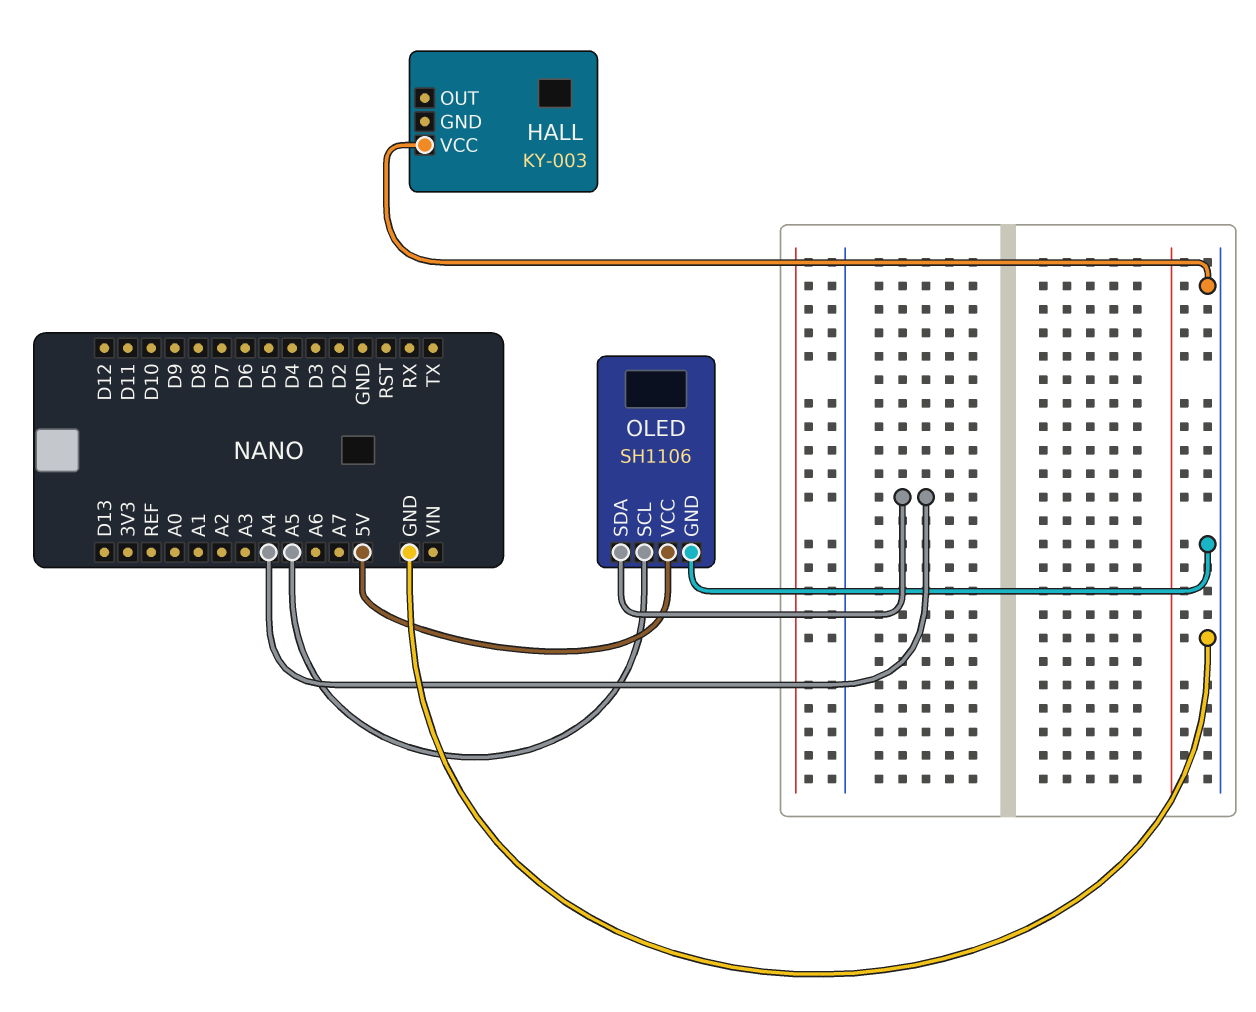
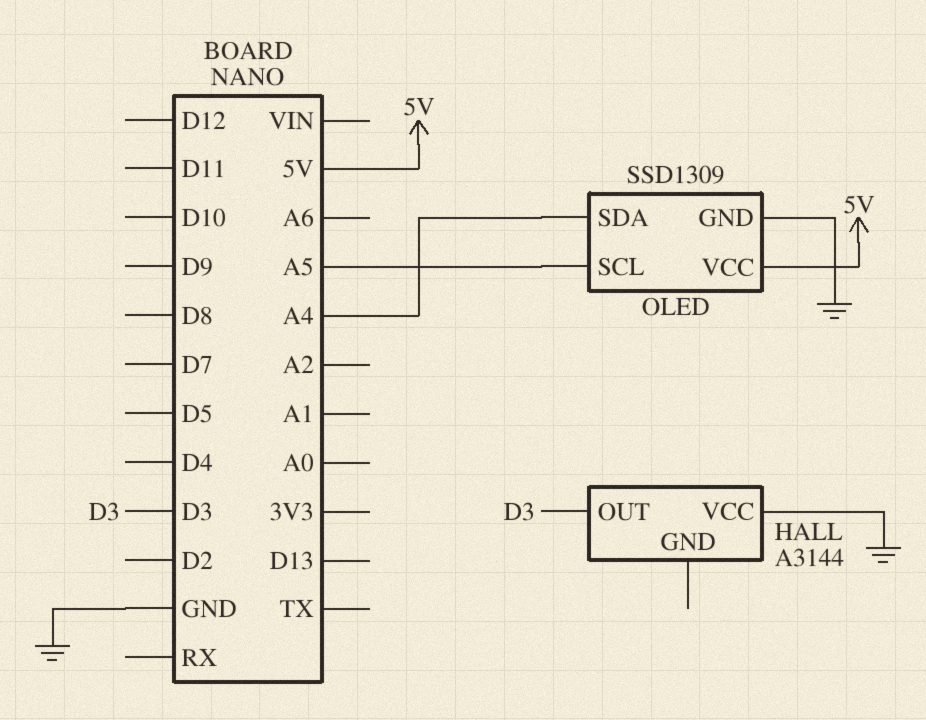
HALL: KY-003 -> A3144
HALL pin OUT: none -> D3
OLED: SH1106 -> SSD1309

